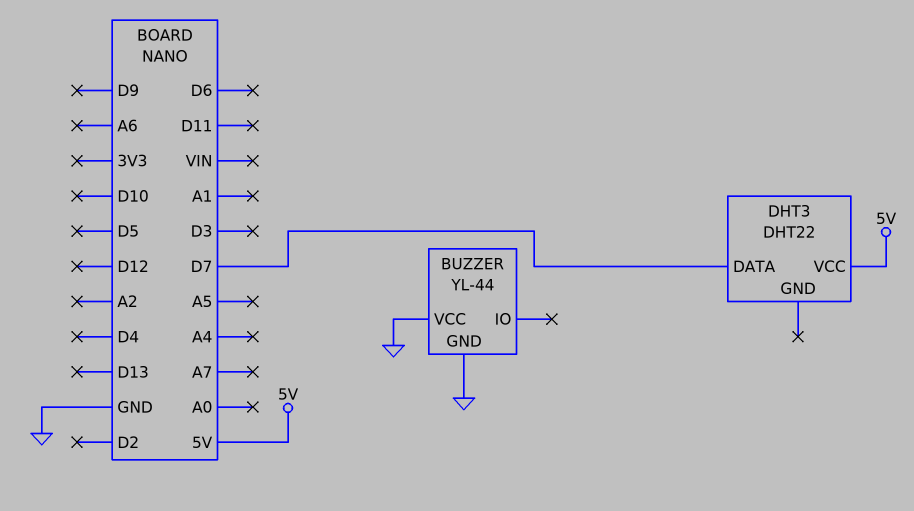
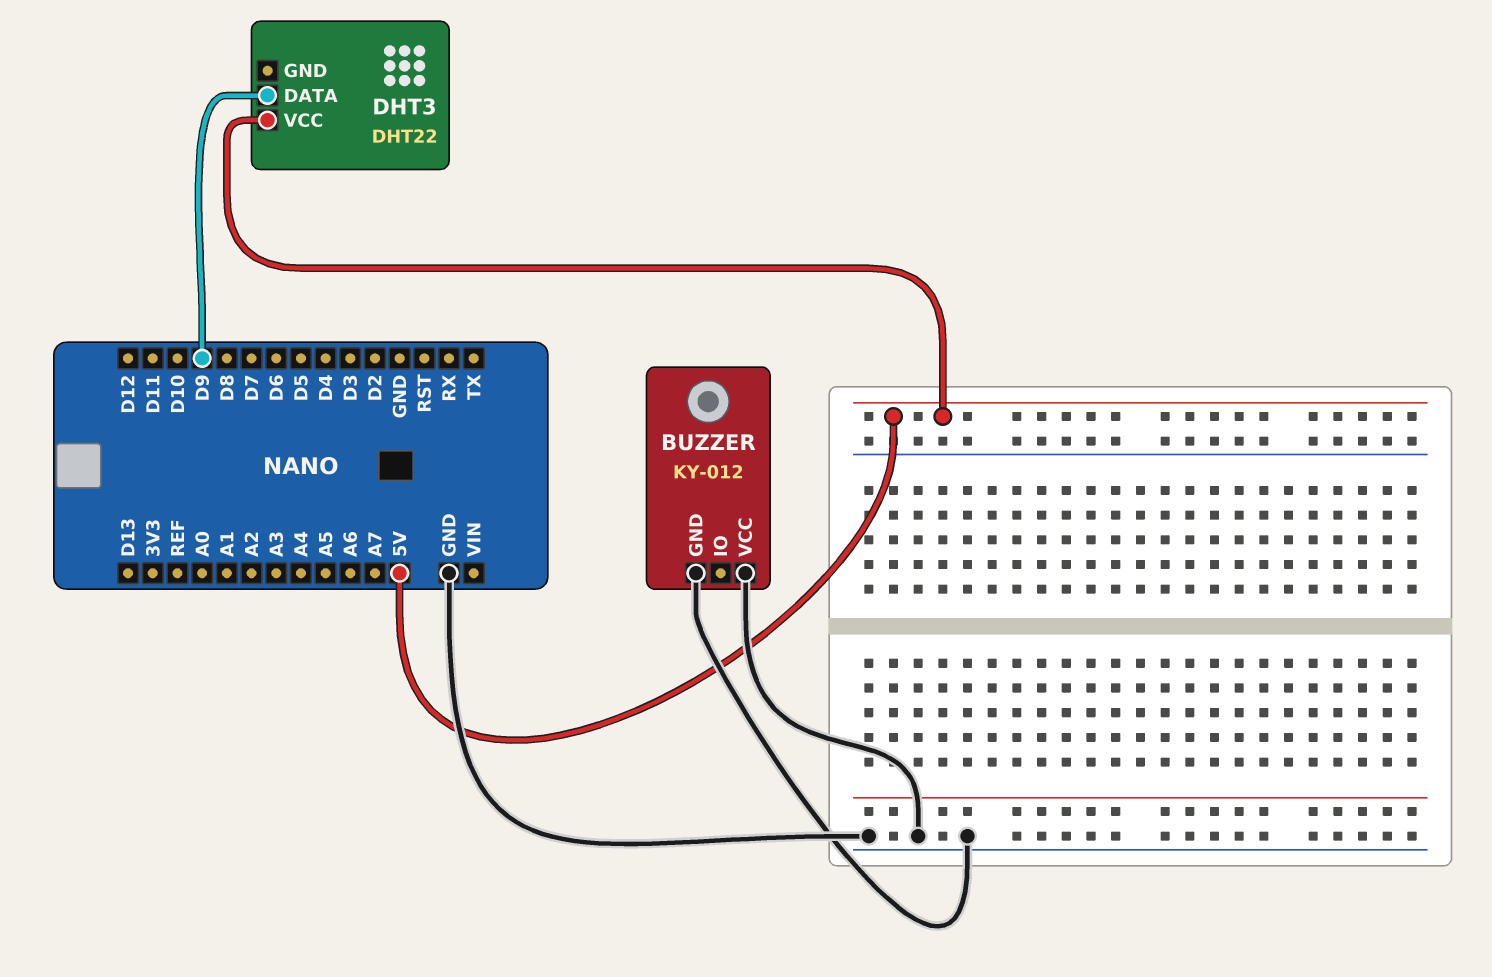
BUZZER: YL-44 -> KY-012
DHT3 pin DATA: D7 -> D9

